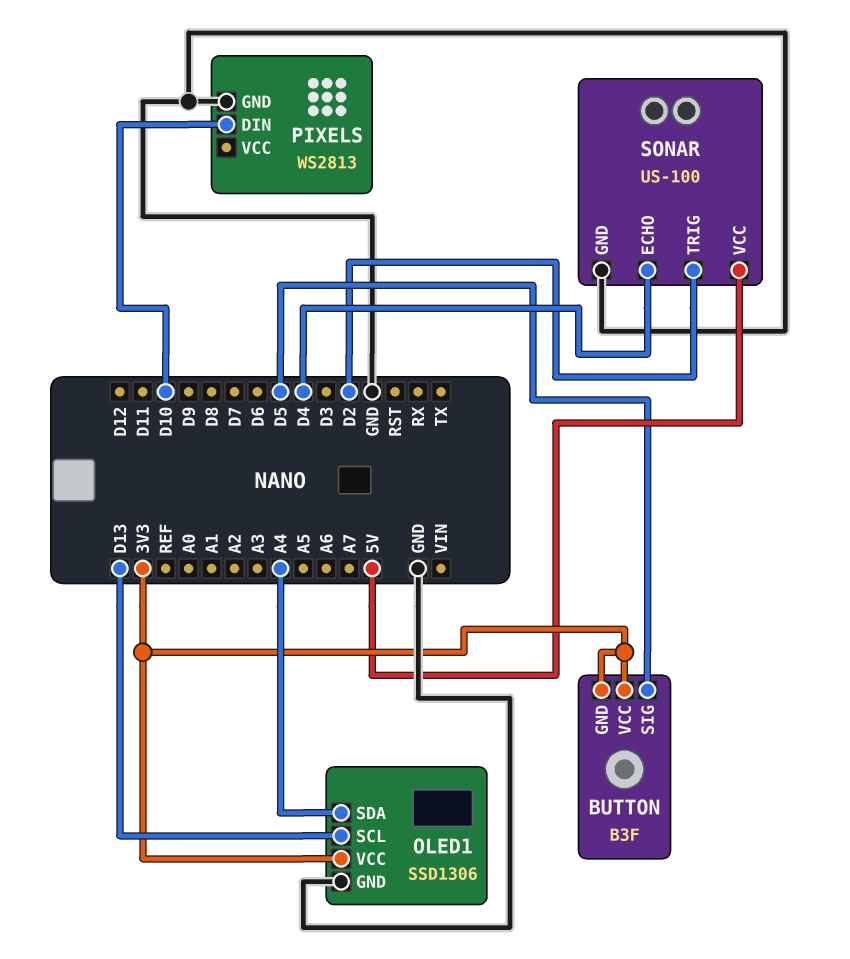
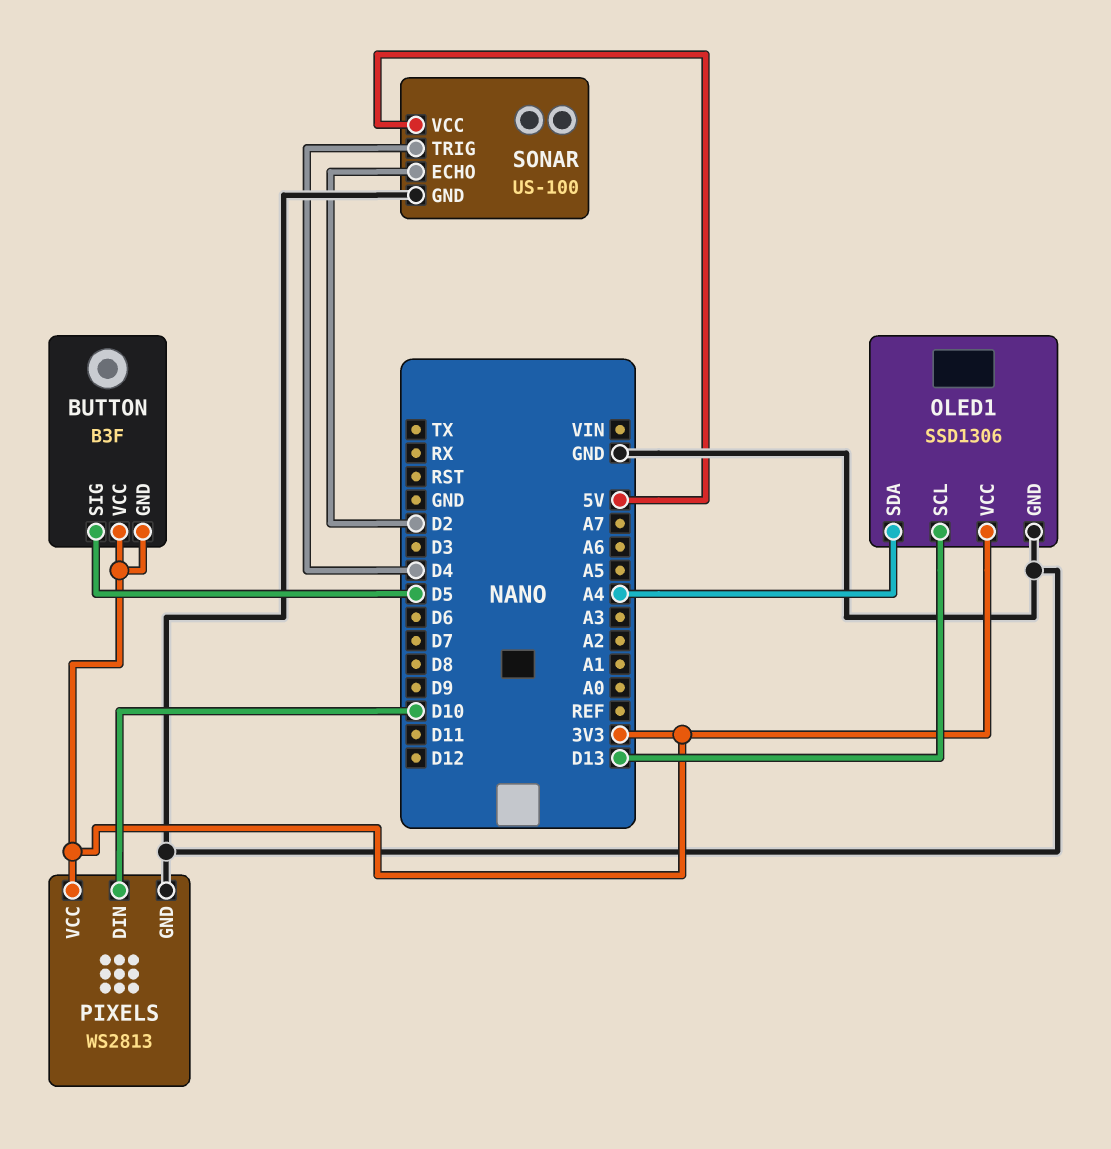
PIXELS pin VCC: none -> 3V3
SONAR pin ECHO: D4 -> D2
SONAR pin TRIG: D2 -> D4

